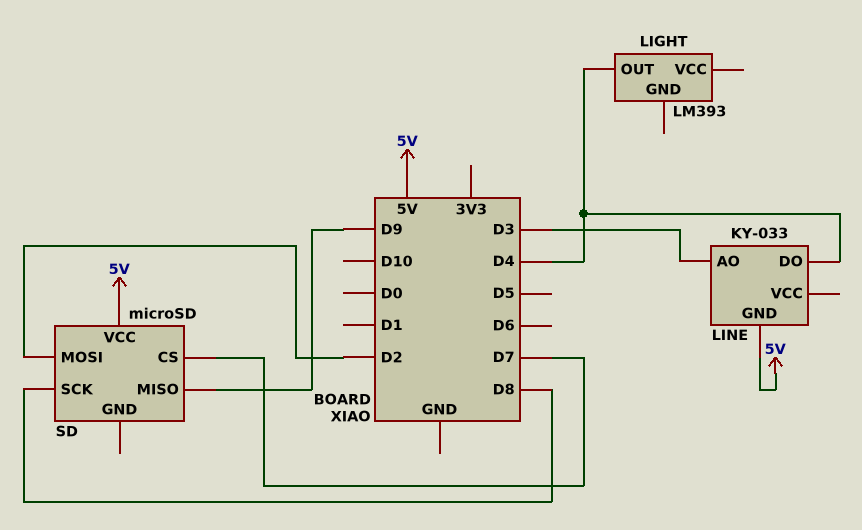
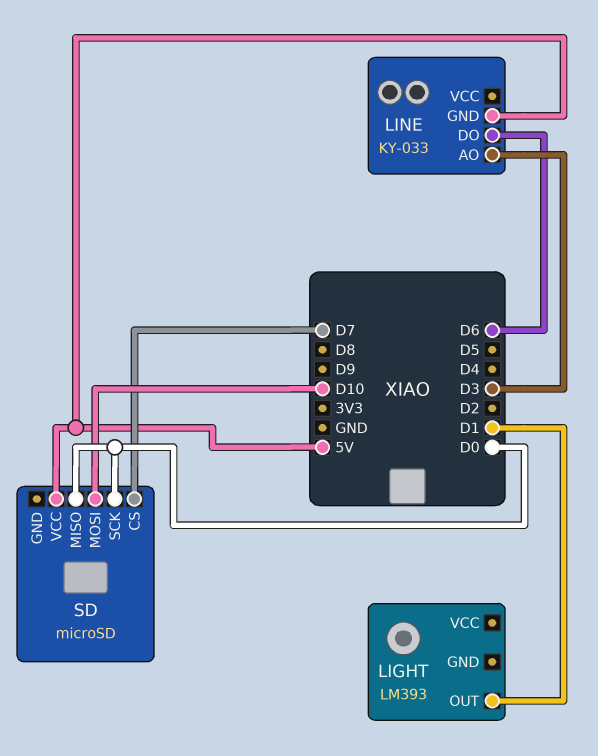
LIGHT pin OUT: D4 -> D1
LINE pin DO: D4 -> D6
SD pin MISO: D9 -> D0
SD pin MOSI: D2 -> D10
SD pin SCK: D8 -> D0

